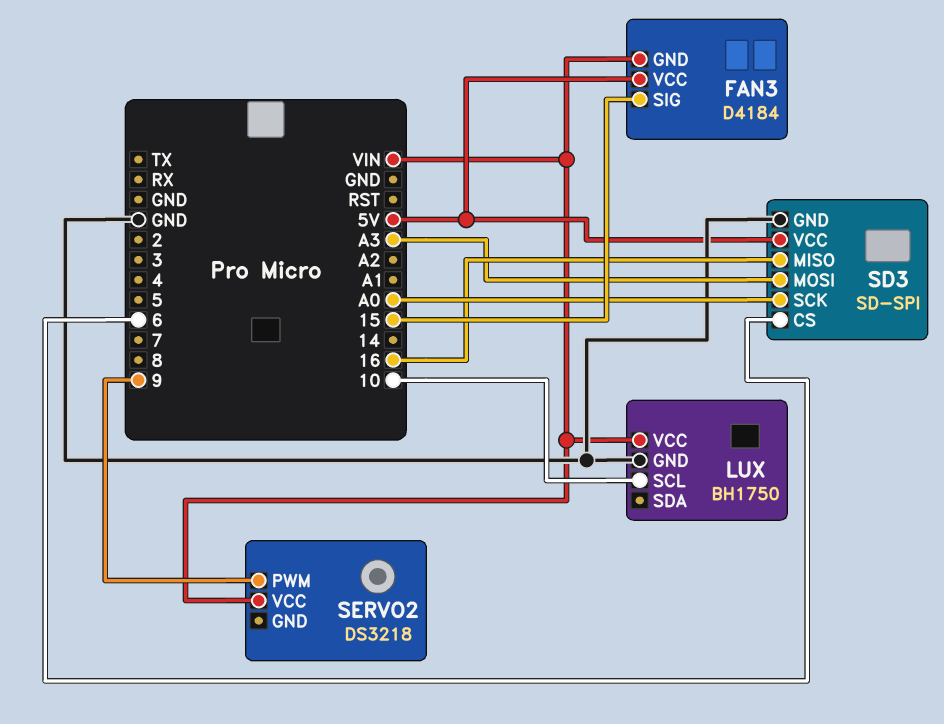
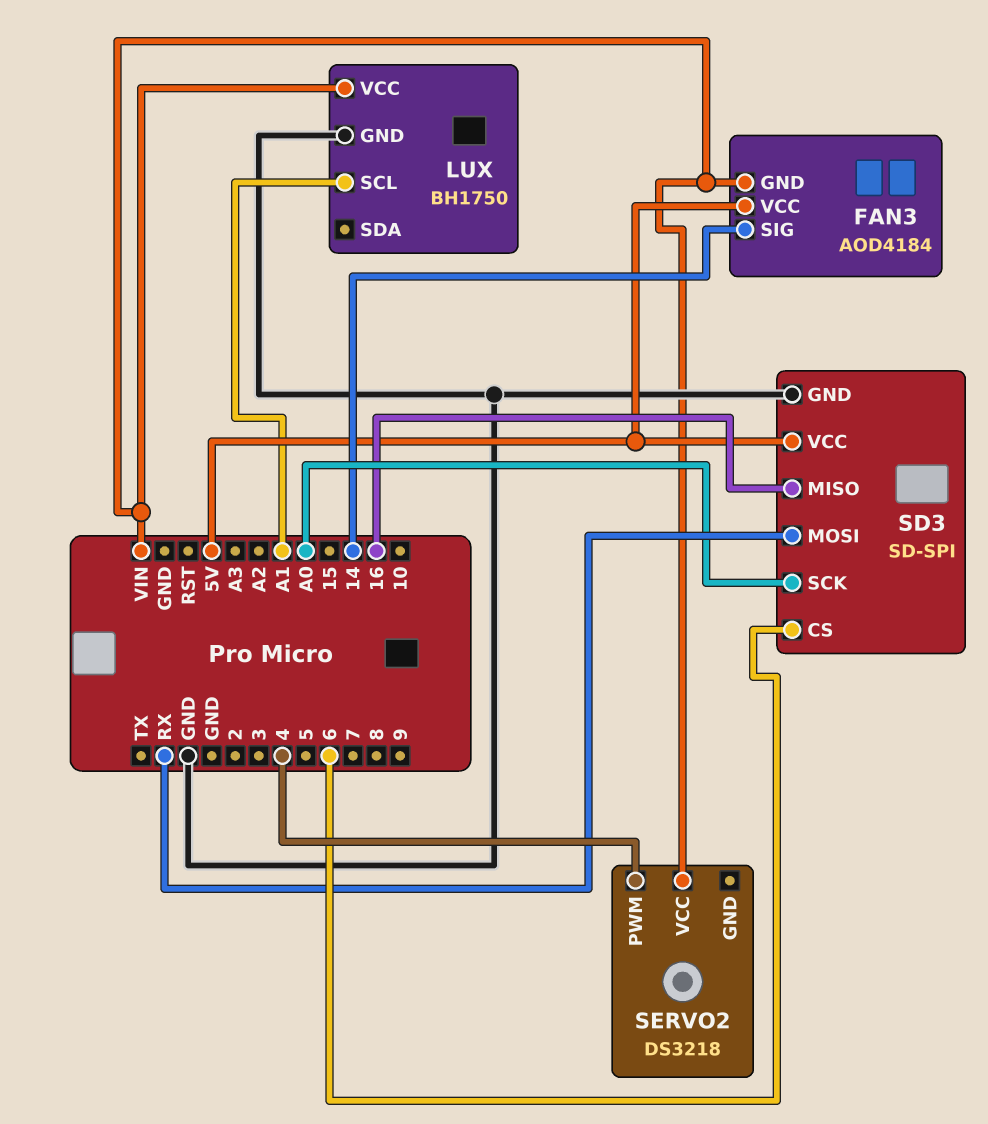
FAN3: D4184 -> AOD4184
FAN3 pin SIG: 15 -> 14
LUX pin SCL: 10 -> A1
SD3 pin MOSI: A3 -> RX
SERVO2 pin PWM: 9 -> 4

